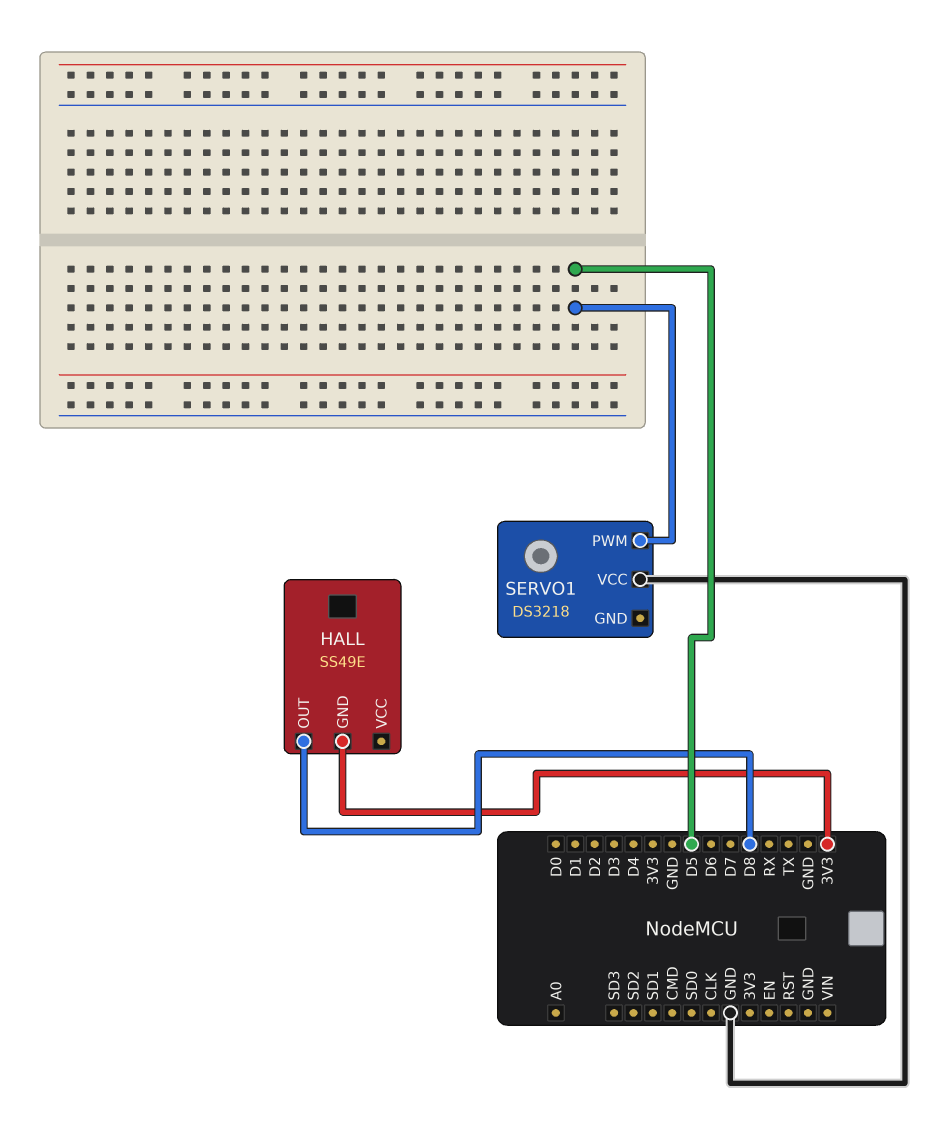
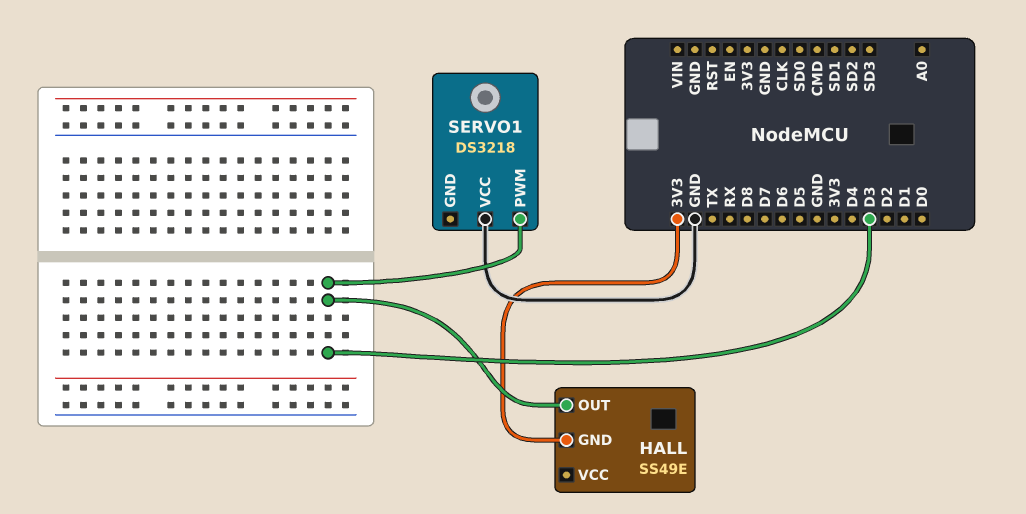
HALL pin OUT: D8 -> D3
SERVO1 pin PWM: D5 -> D3

